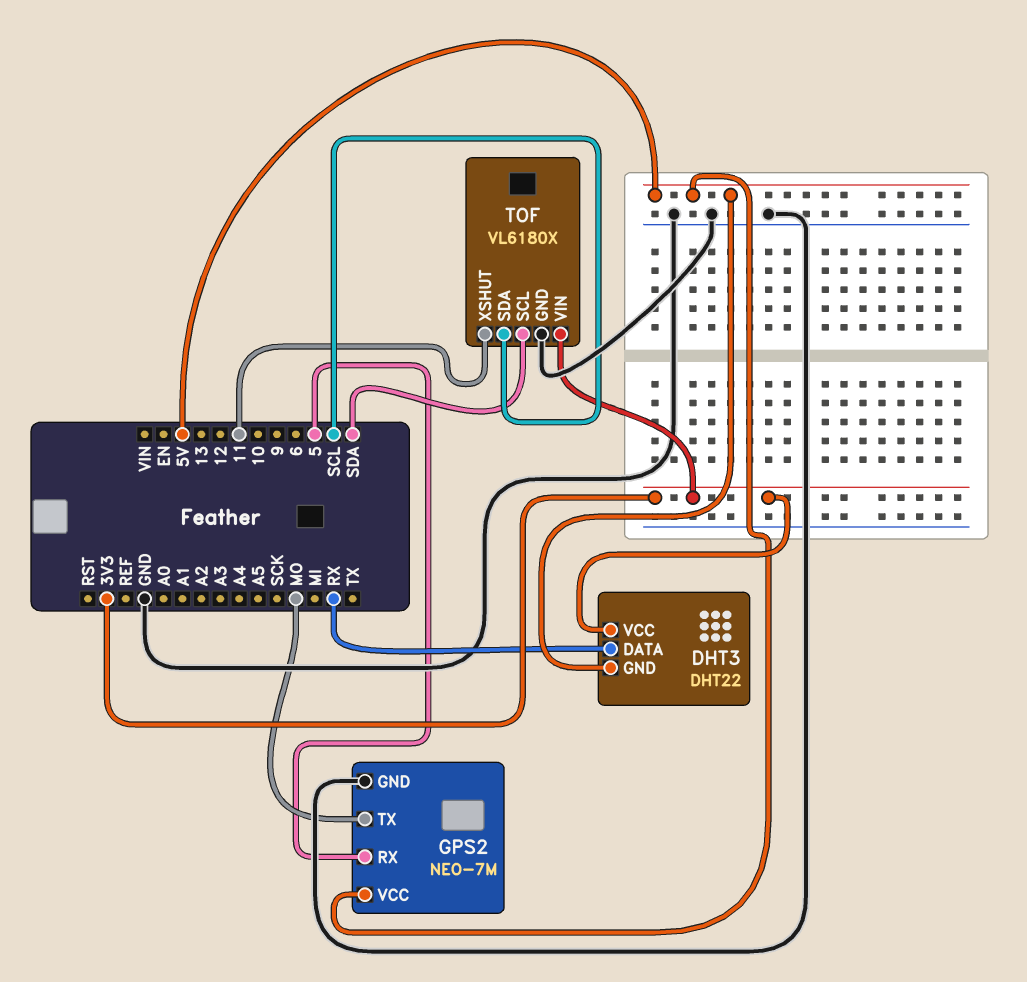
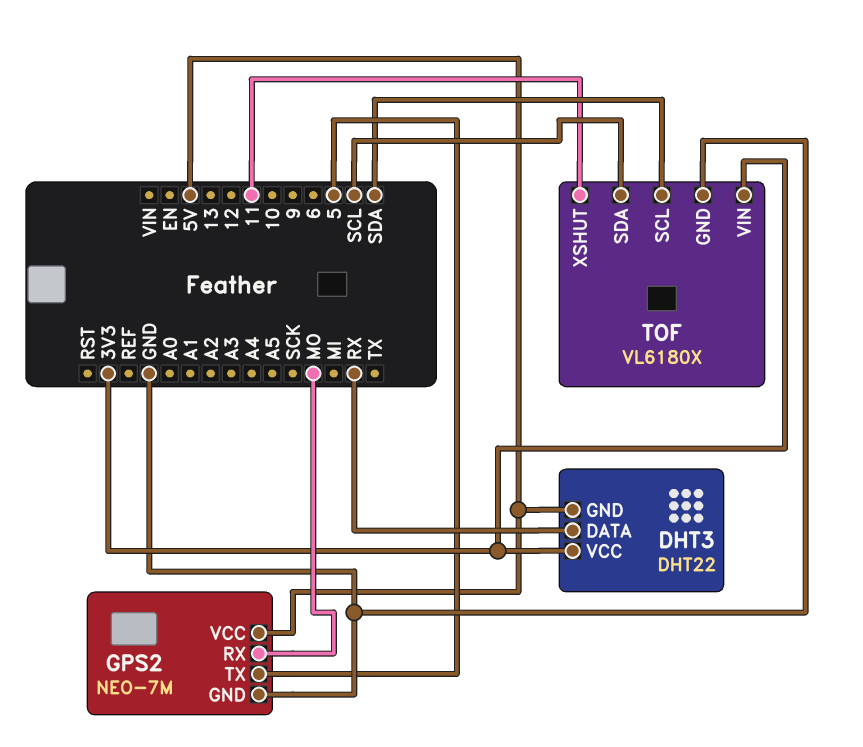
GPS2 pin RX: 5 -> MO
GPS2 pin TX: MO -> 5

